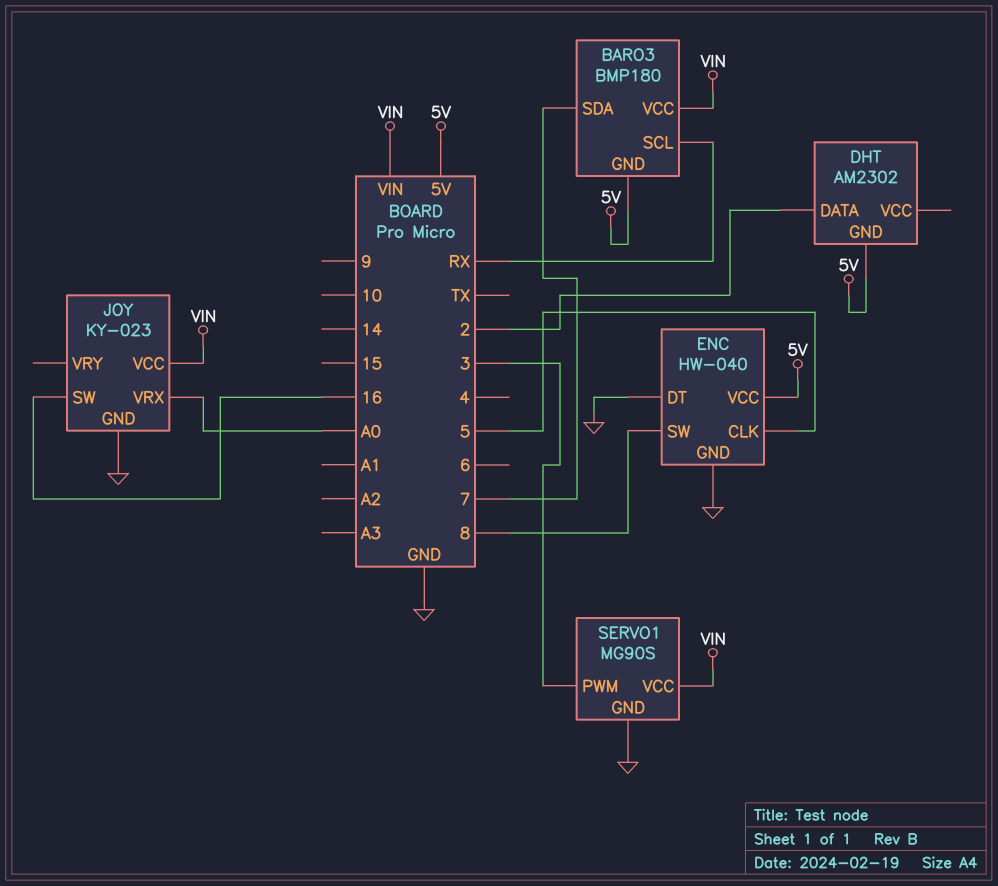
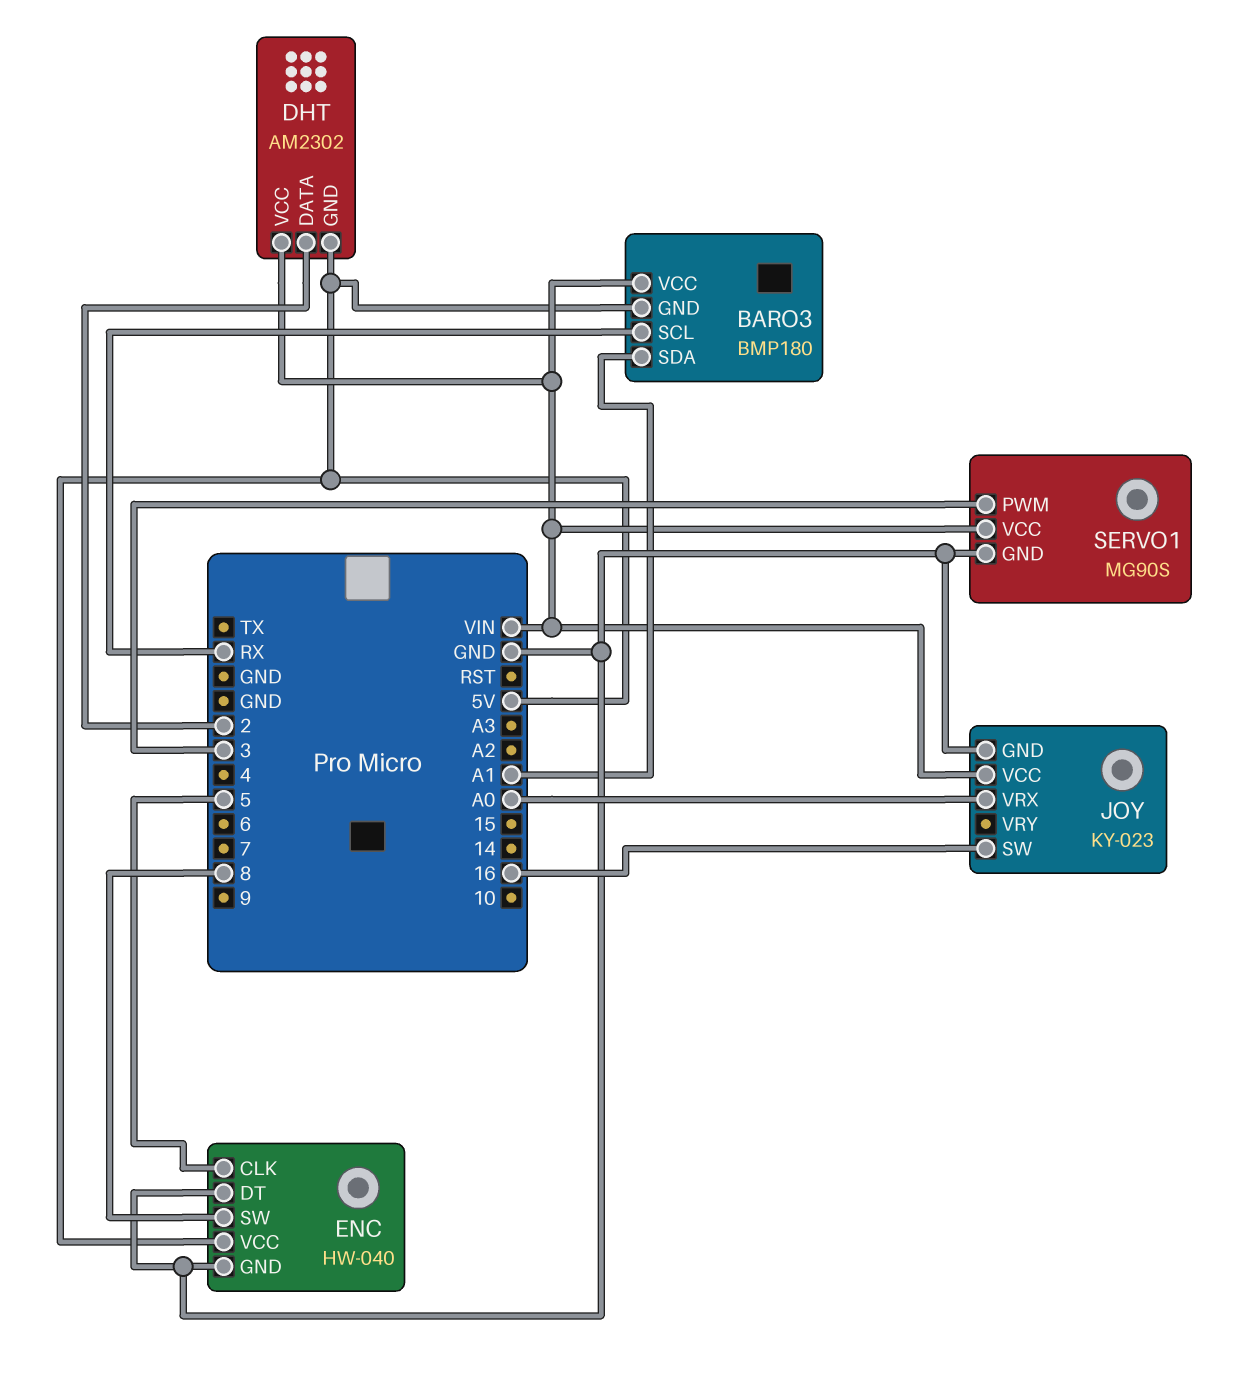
BARO3 pin SDA: 7 -> A1
DHT pin VCC: none -> VIN

